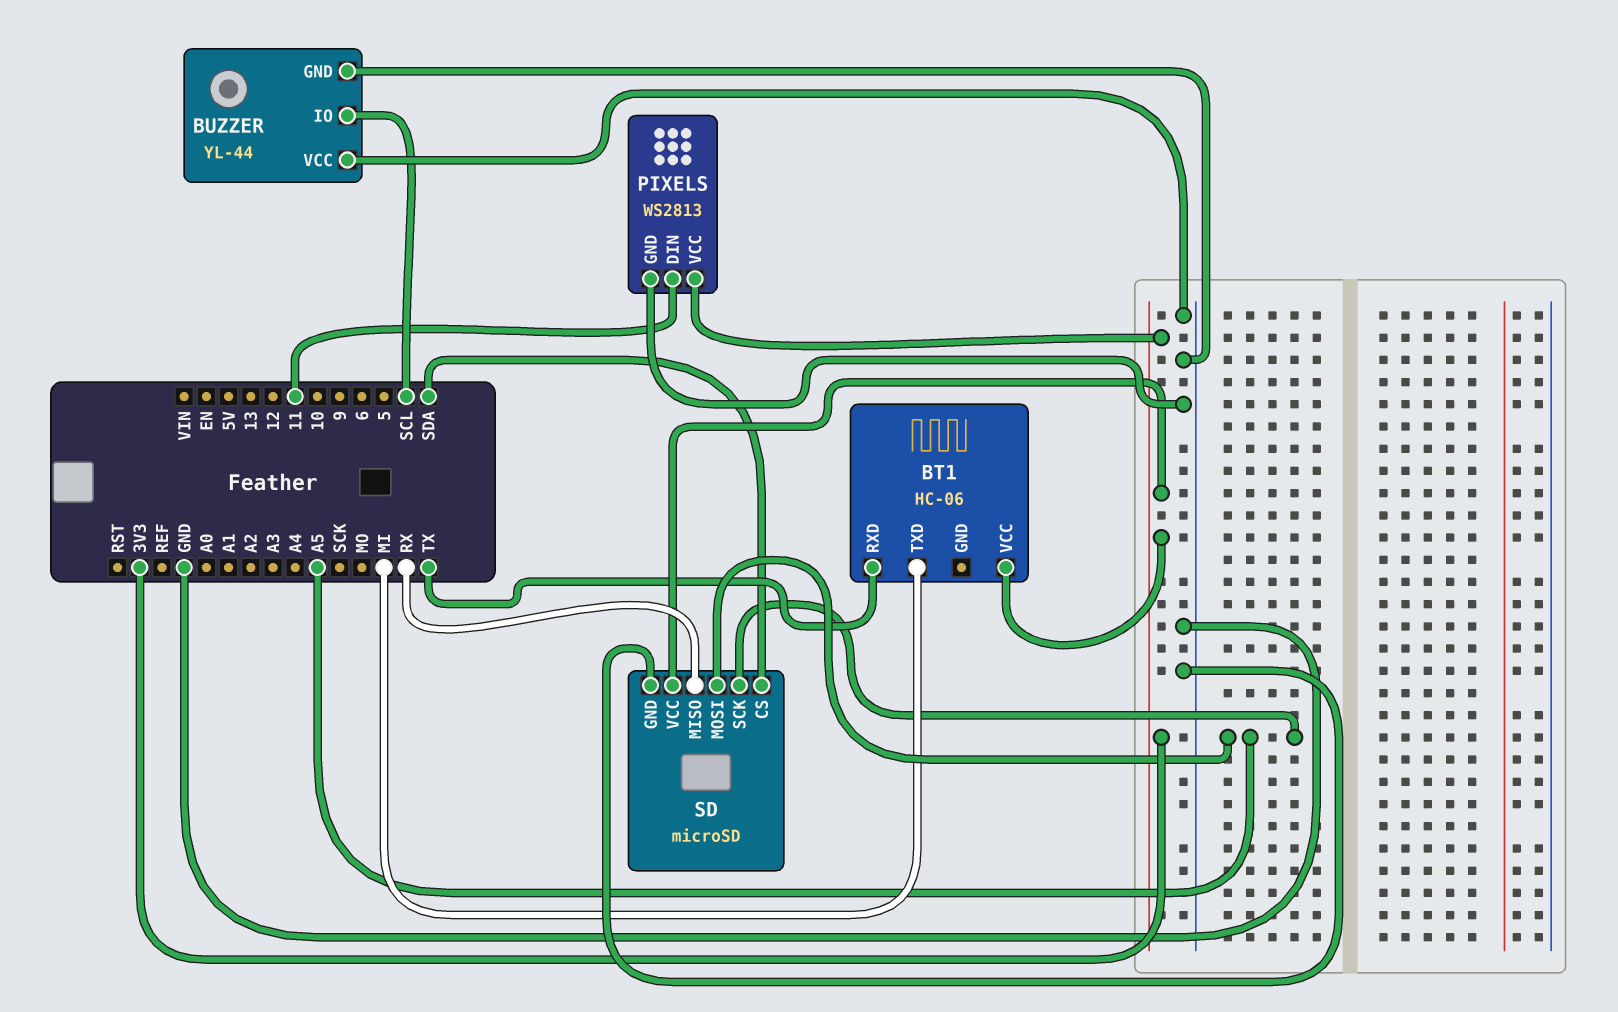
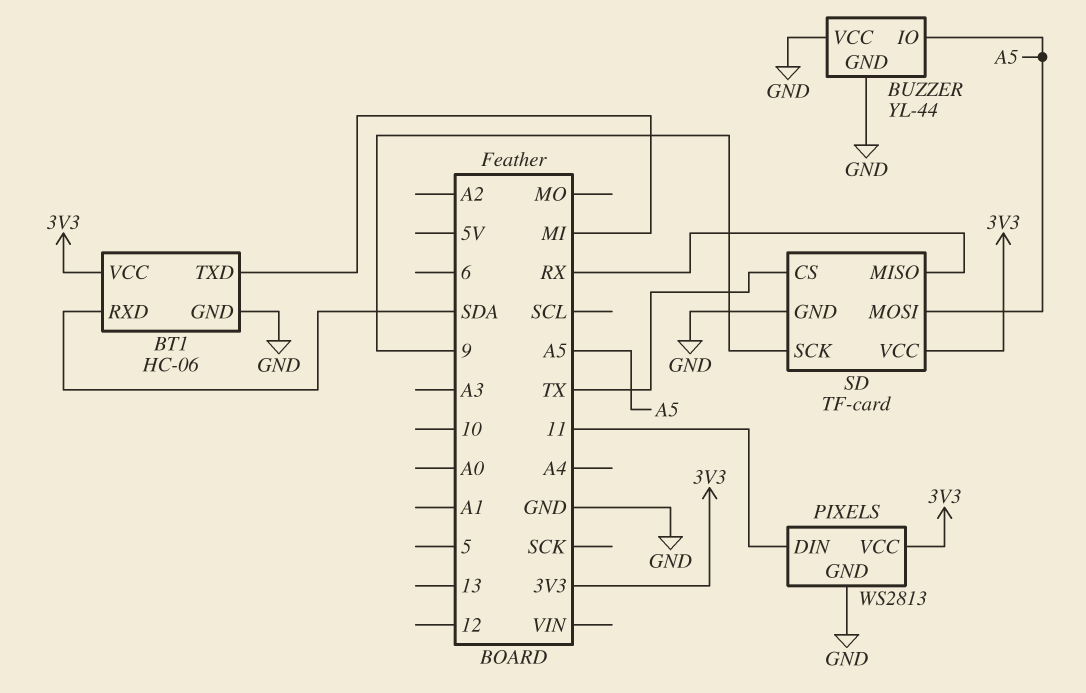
BT1 pin GND: none -> GND
BT1 pin RXD: TX -> SDA
BUZZER pin IO: SCL -> A5
SD: microSD -> TF-card
SD pin CS: SDA -> TX
SD pin SCK: A5 -> 9

